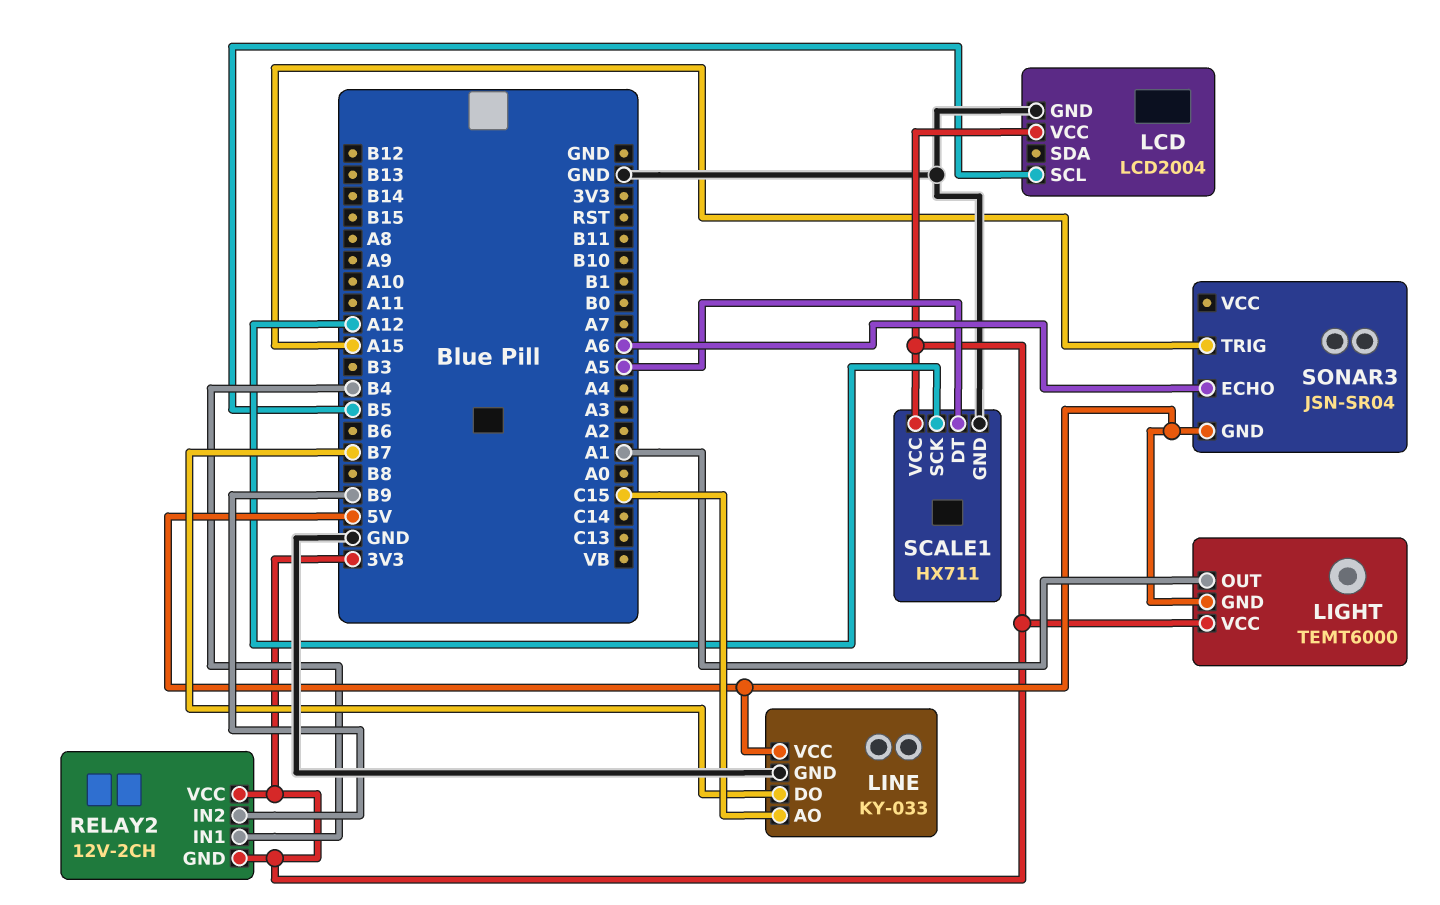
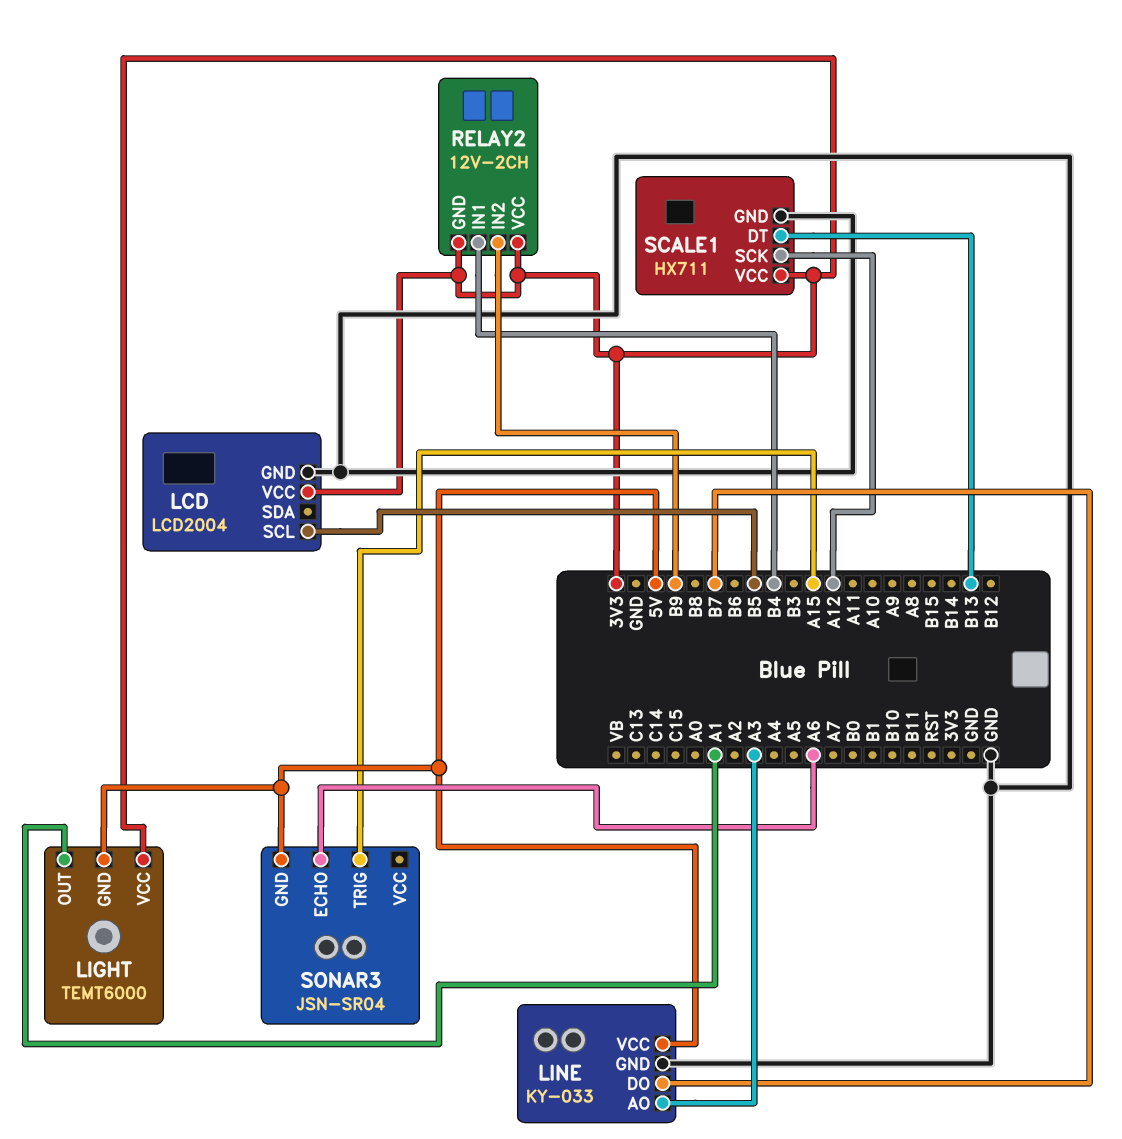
LINE pin AO: C15 -> A3
SCALE1 pin DT: A5 -> B13

